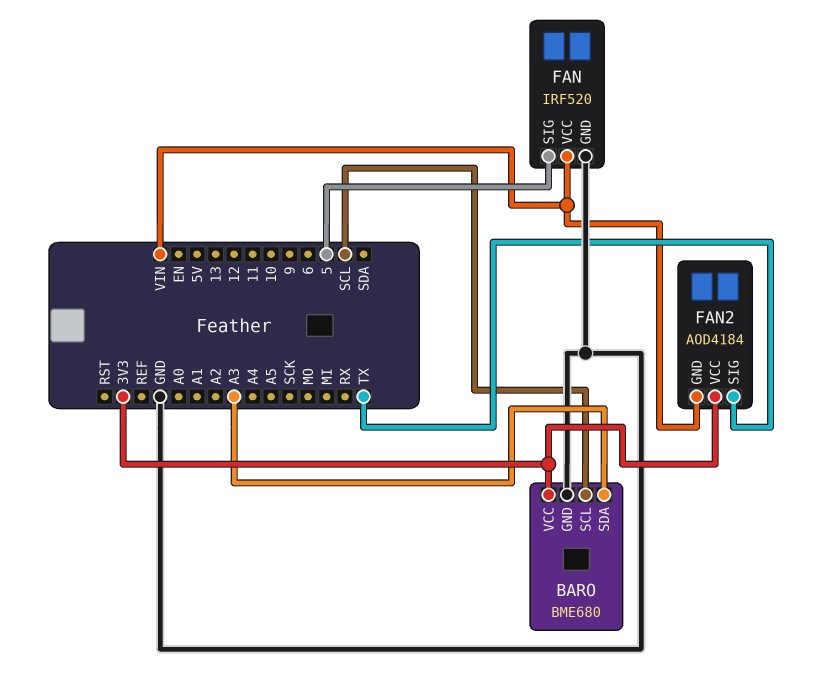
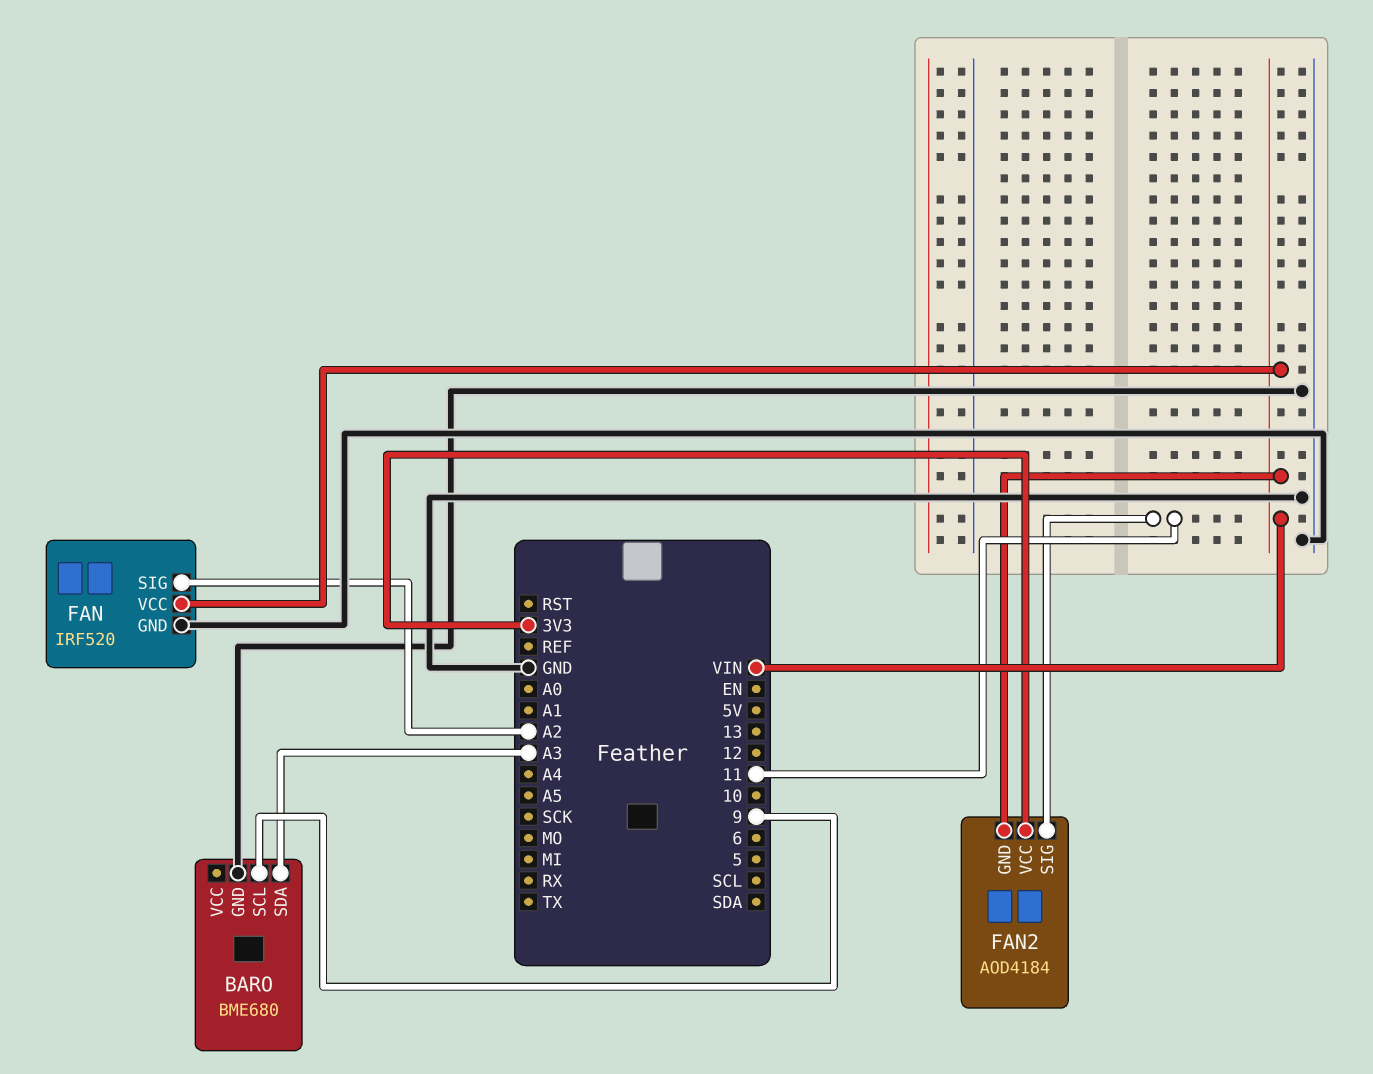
BARO pin SCL: SCL -> 9
BARO pin VCC: 3V3 -> none
FAN pin SIG: 5 -> A2
FAN2 pin SIG: TX -> 11

